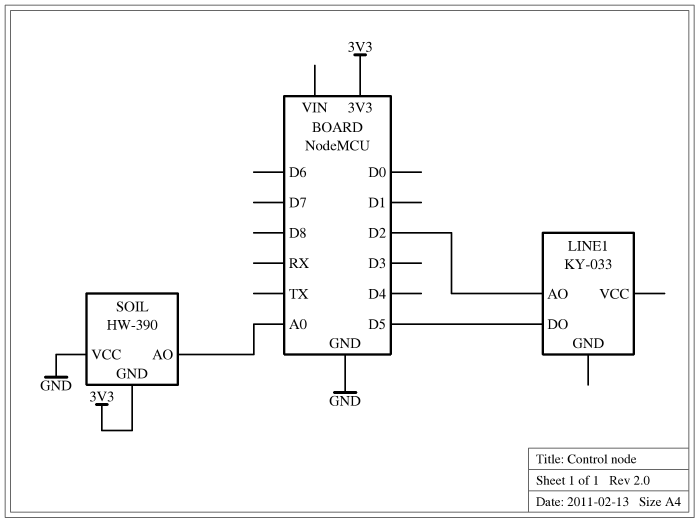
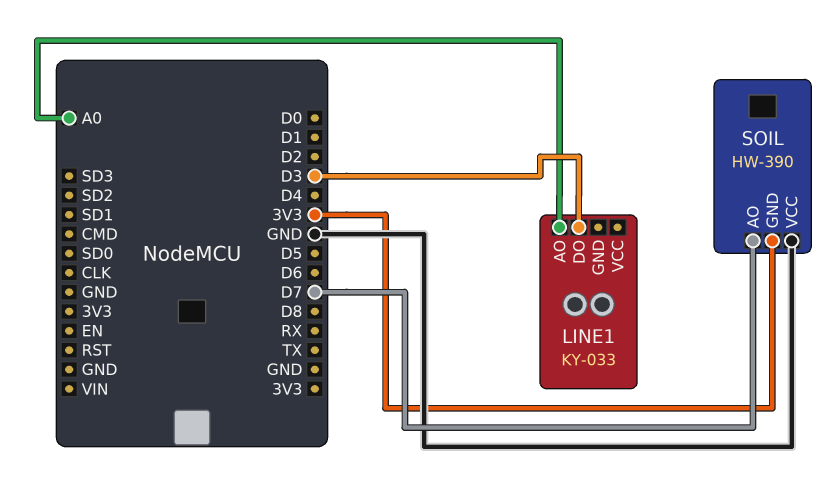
LINE1 pin AO: D2 -> A0
LINE1 pin DO: D5 -> D3
SOIL pin AO: A0 -> D7

